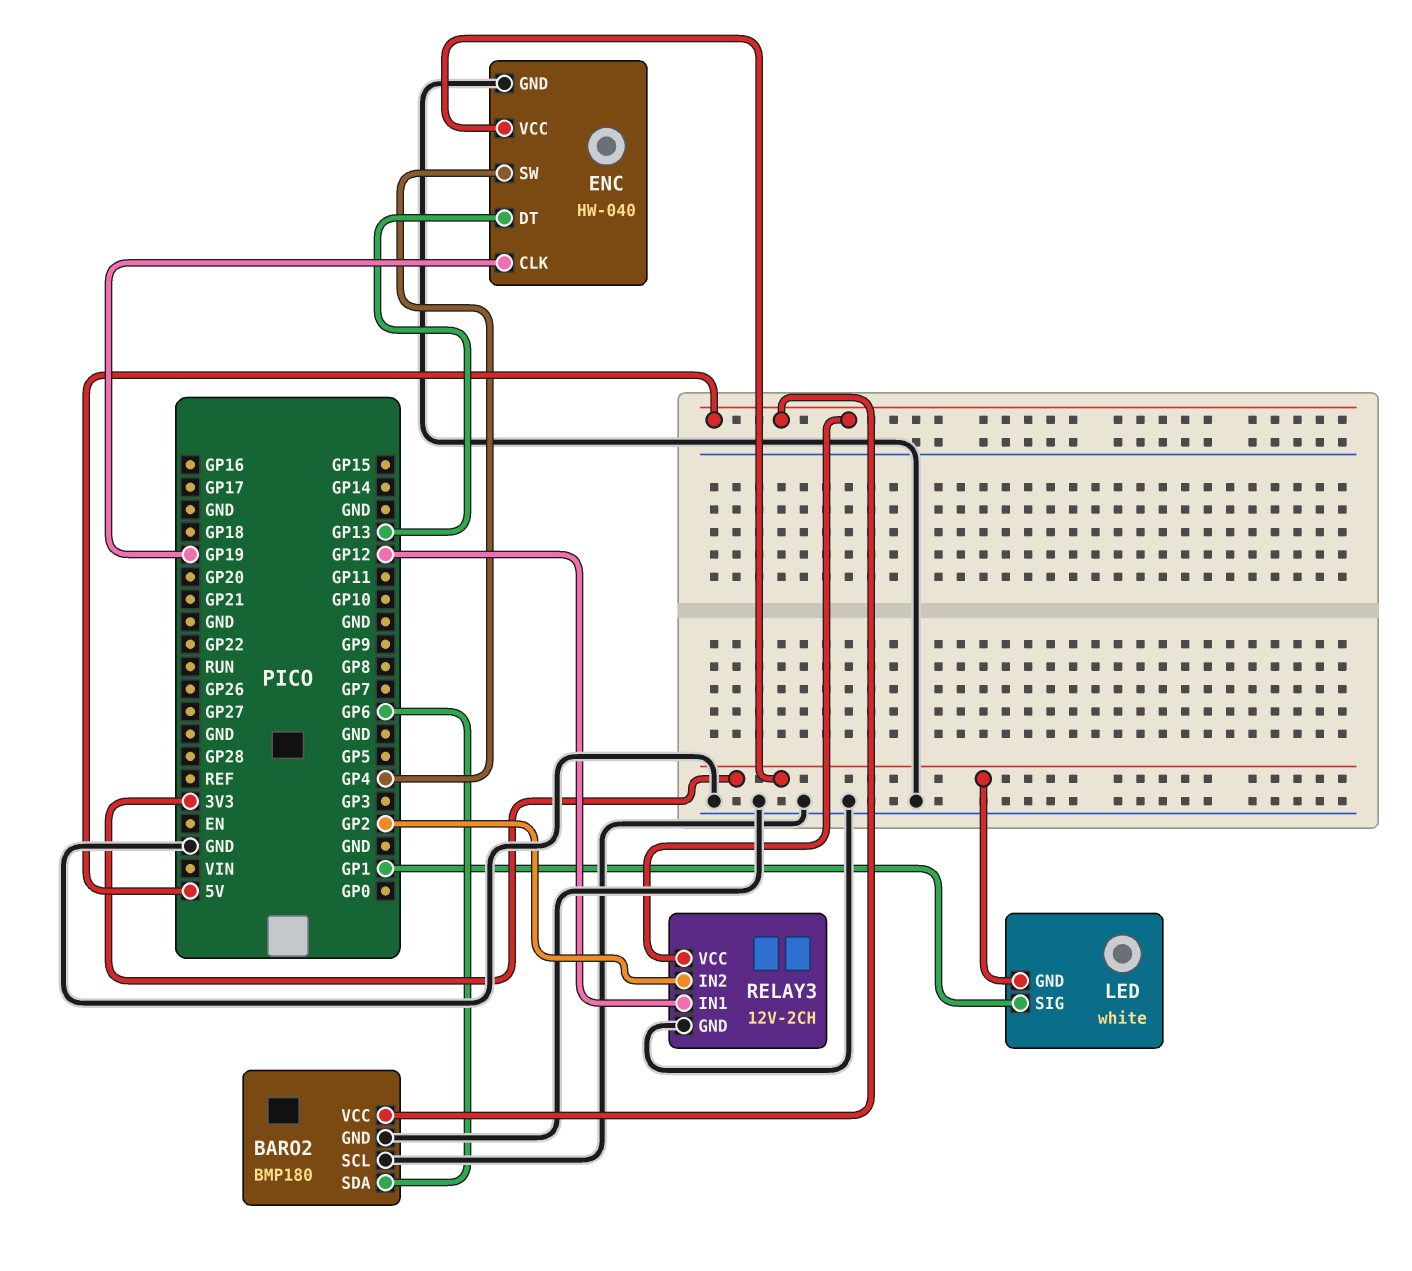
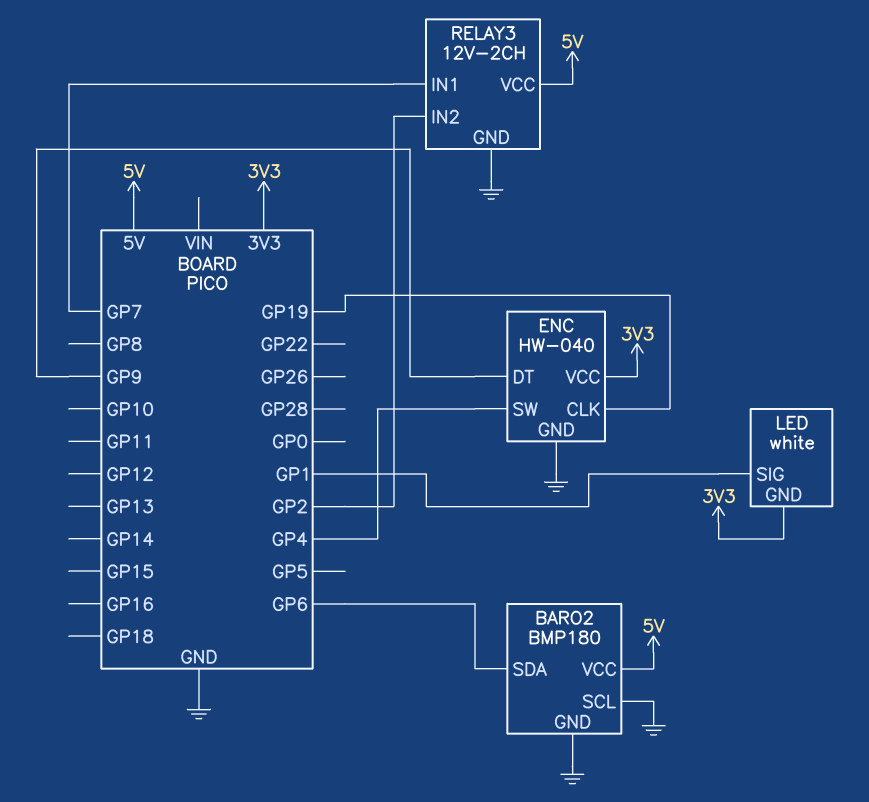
ENC pin DT: GP13 -> GP9
RELAY3 pin IN1: GP12 -> GP7

